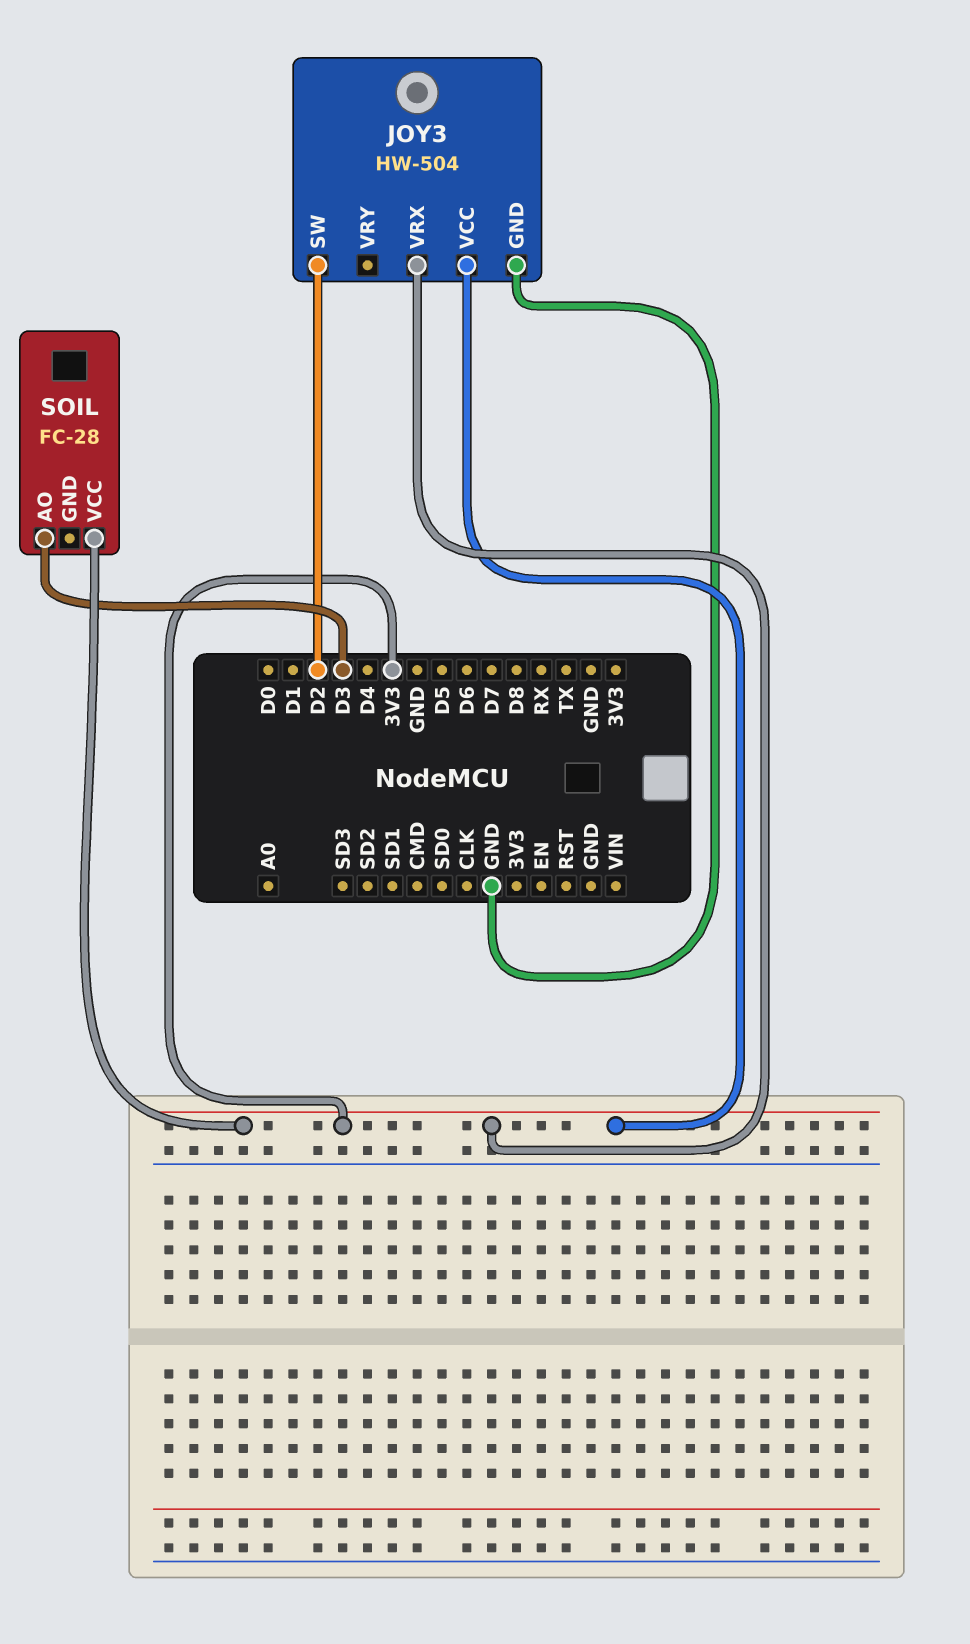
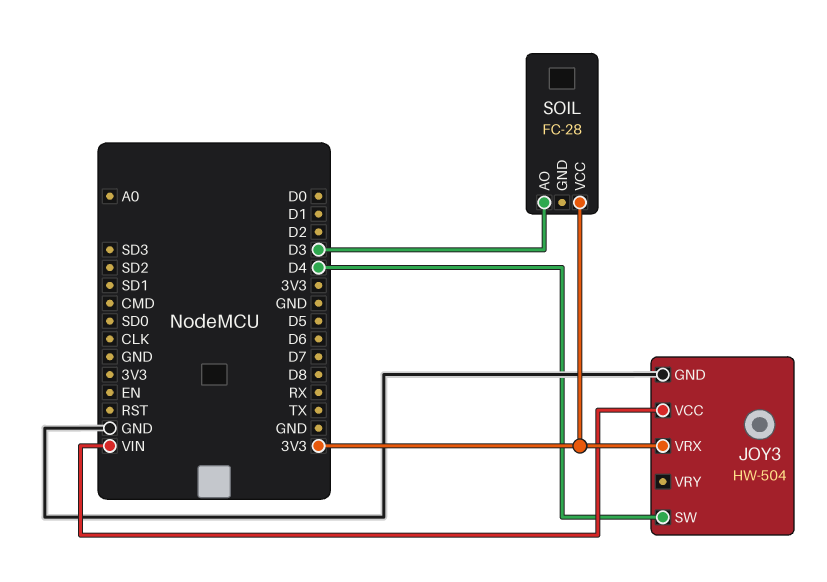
JOY3 pin SW: D2 -> D4
JOY3 pin VCC: 3V3 -> VIN

